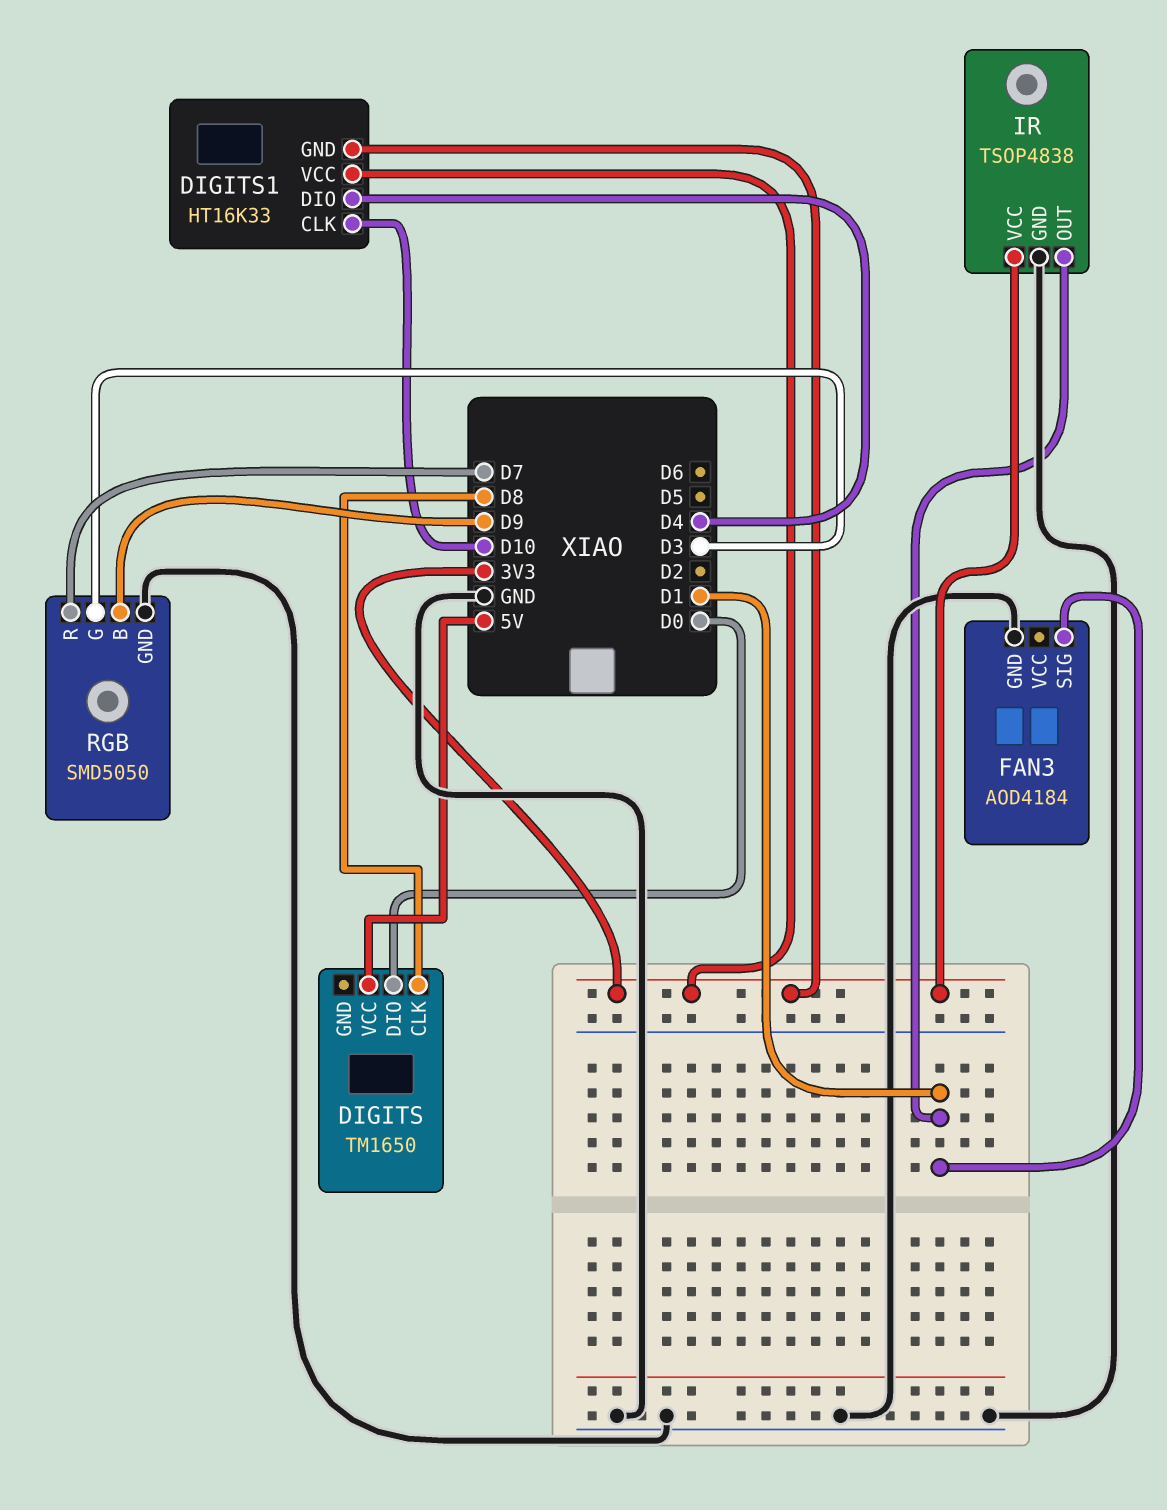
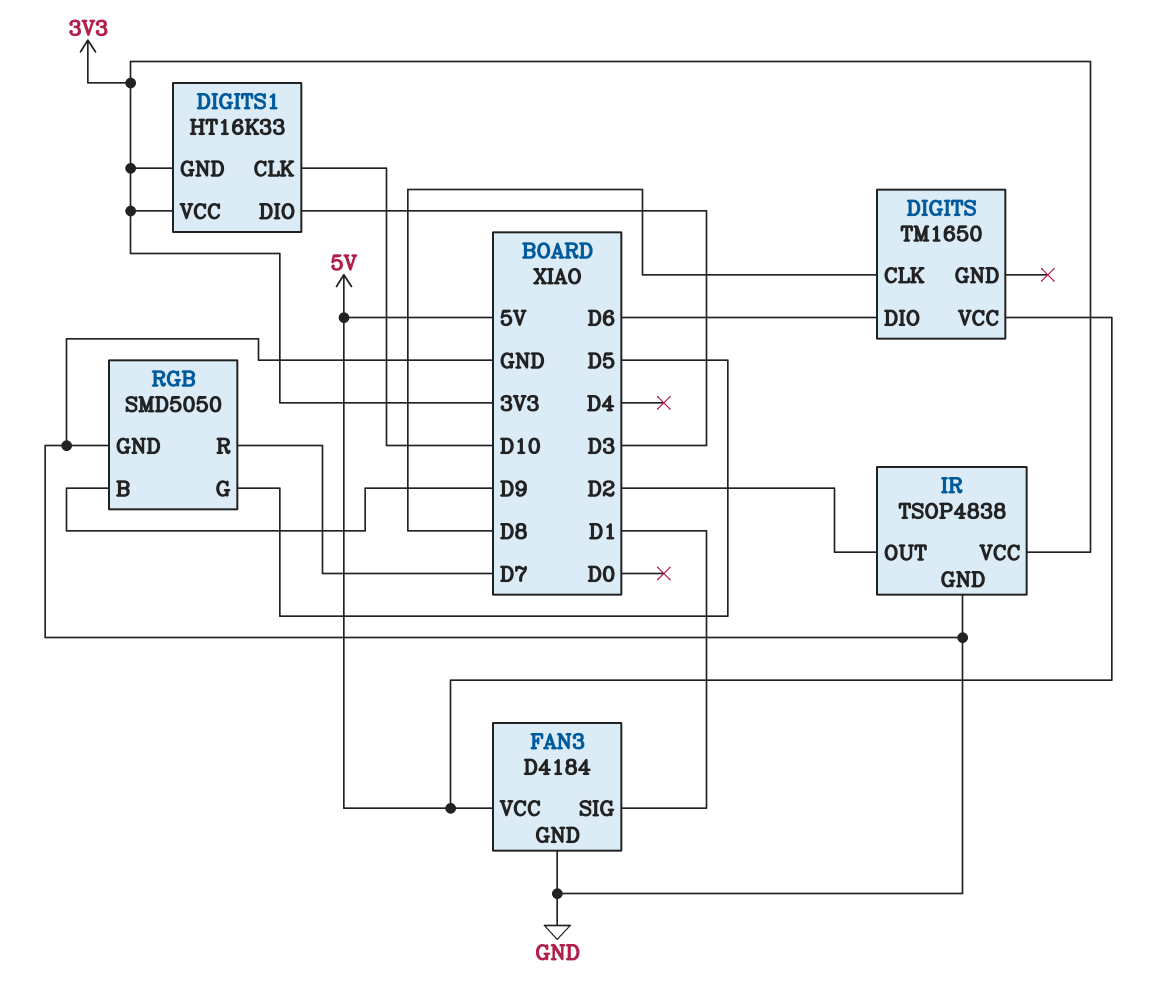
DIGITS pin DIO: D0 -> D6
DIGITS1 pin DIO: D4 -> D3
FAN3: AOD4184 -> D4184
FAN3 pin VCC: none -> 5V
IR pin OUT: D1 -> D2
RGB pin G: D3 -> D5

